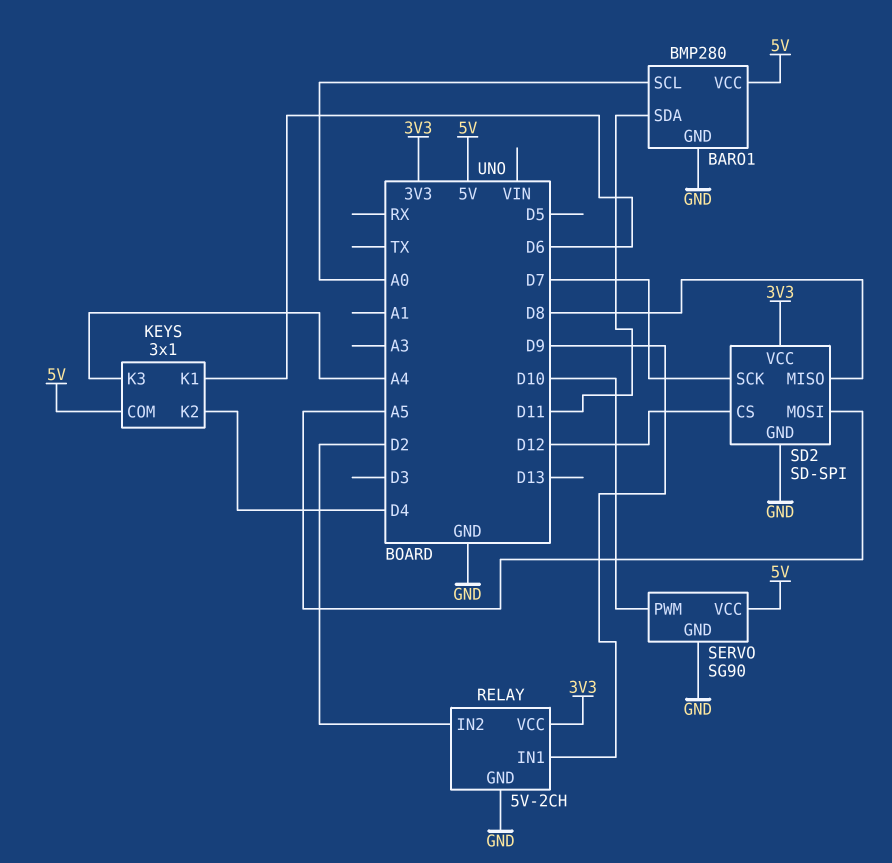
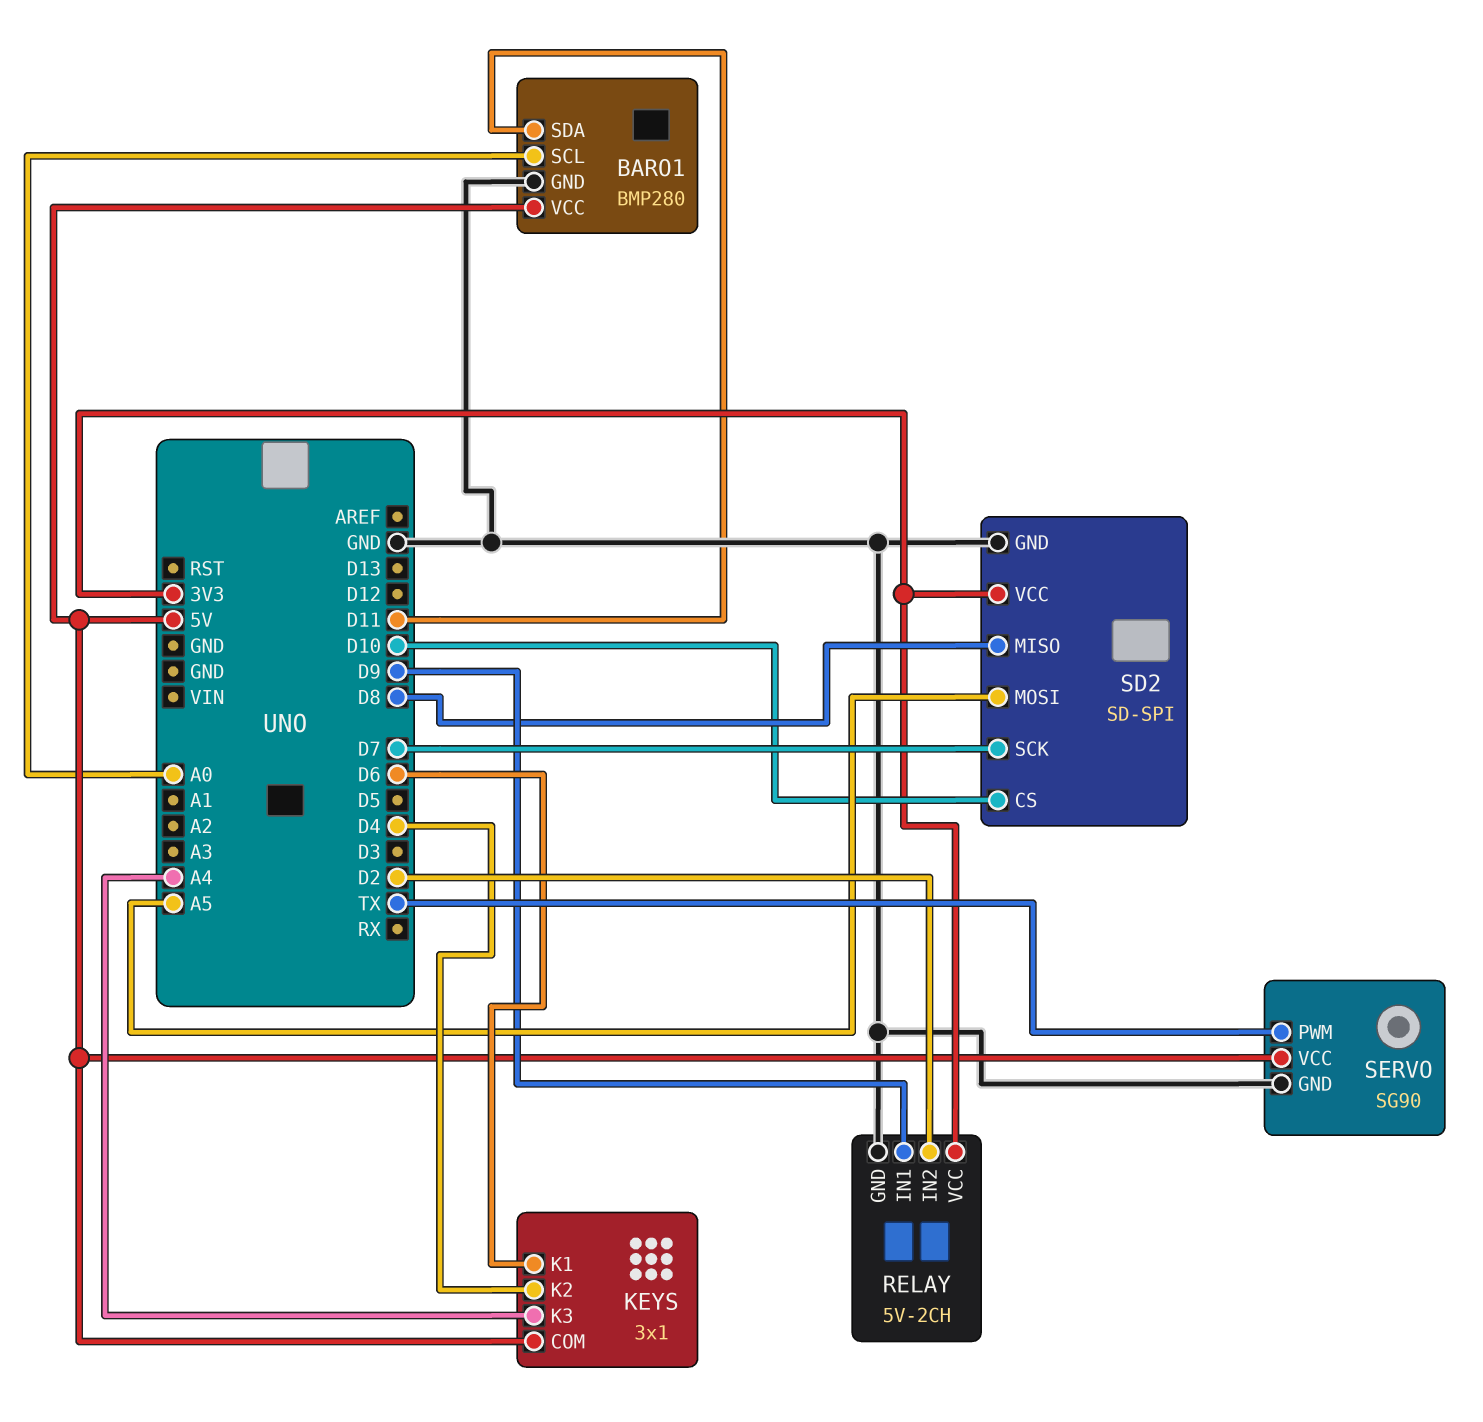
SD2 pin CS: D12 -> D10
SERVO pin PWM: D10 -> TX

